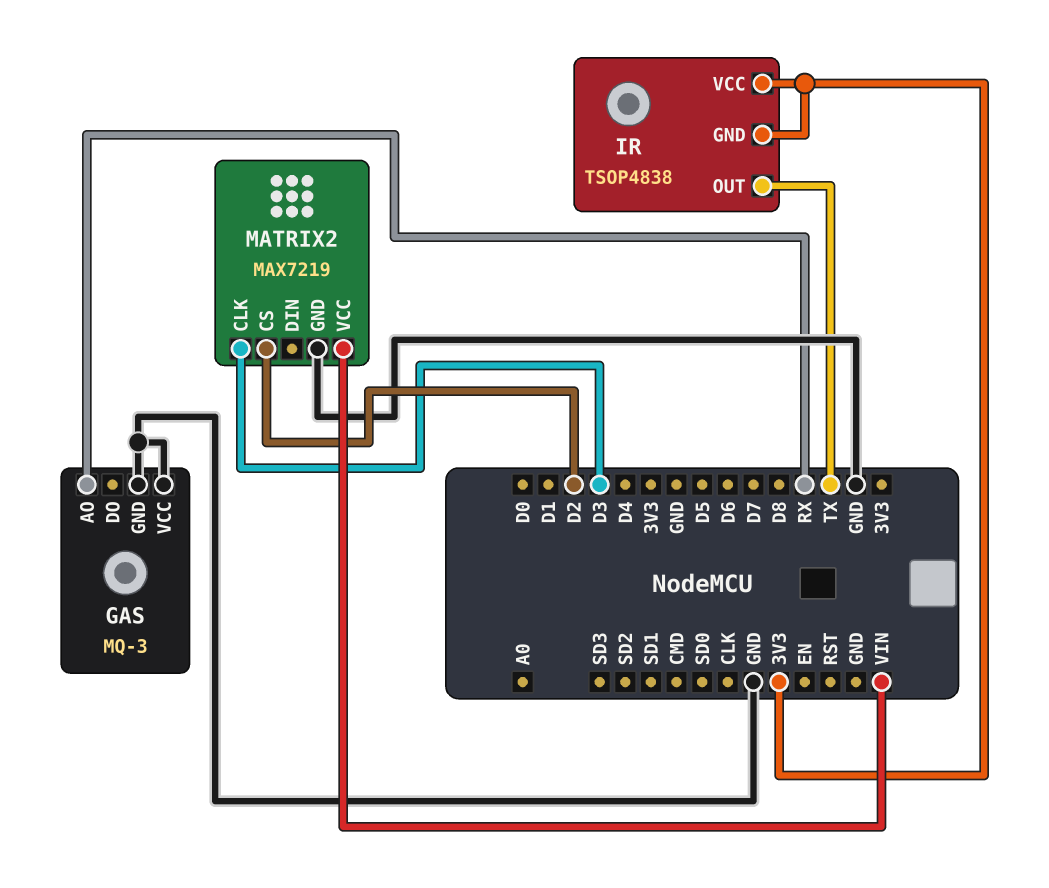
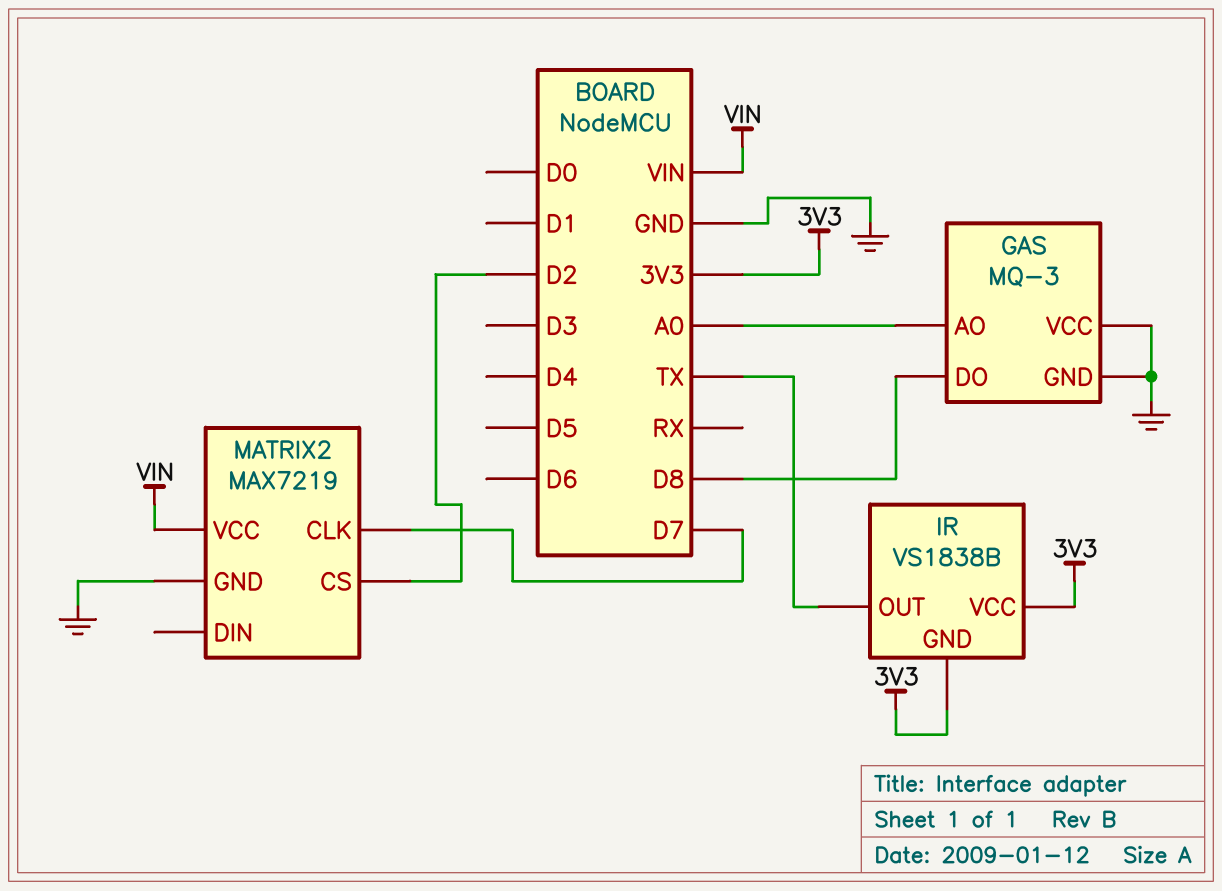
GAS pin AO: RX -> A0
GAS pin DO: none -> D8
IR: TSOP4838 -> VS1838B
MATRIX2 pin CLK: D3 -> D7

